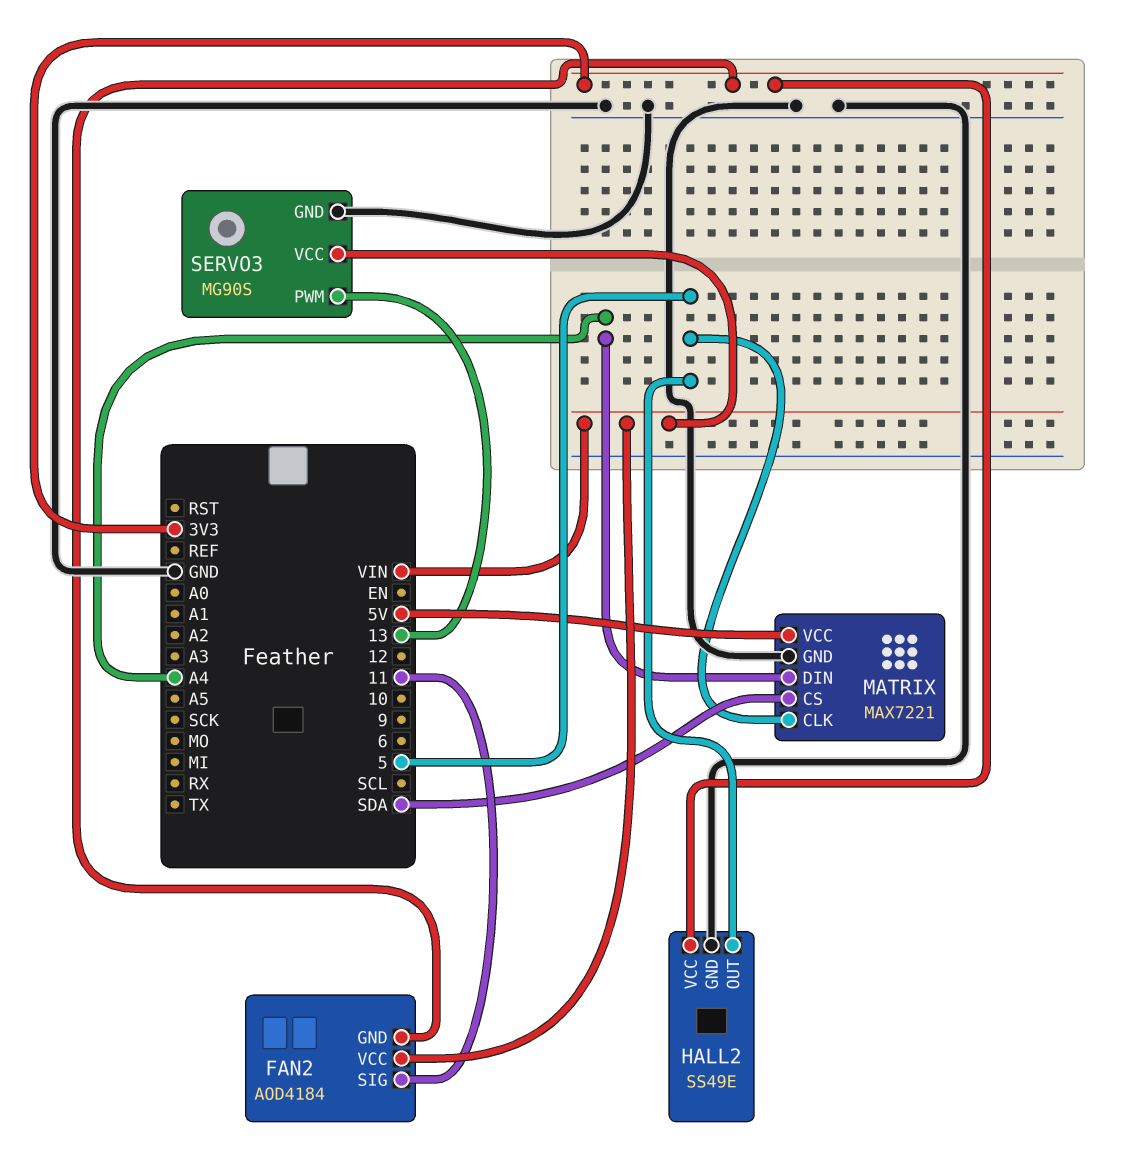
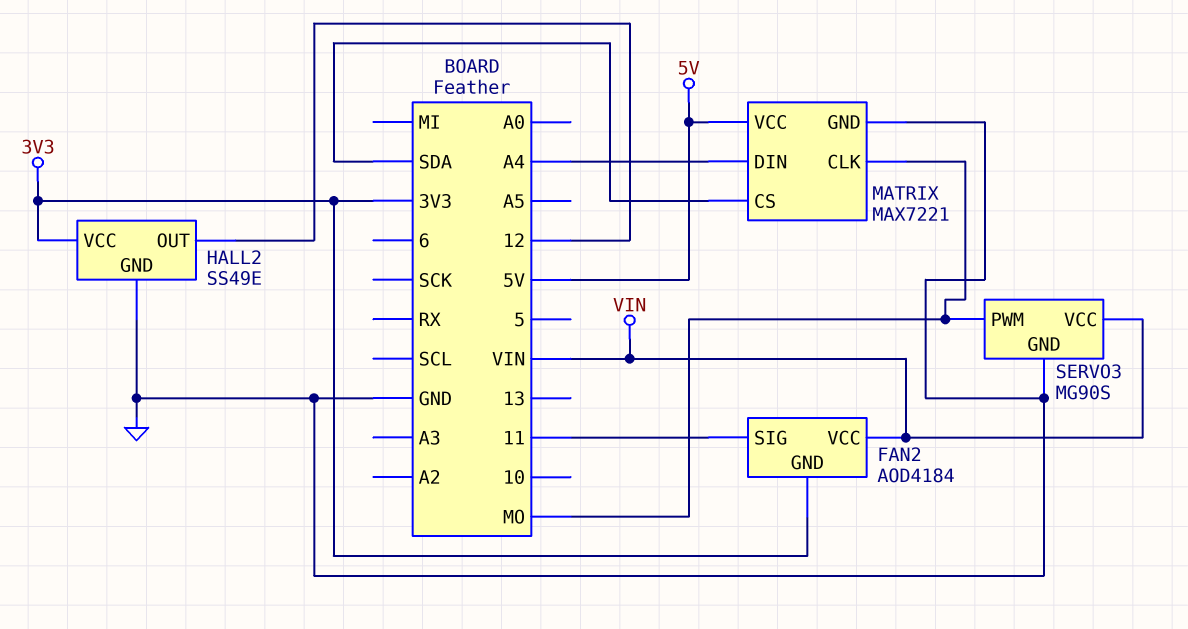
HALL2 pin OUT: 5 -> 12
MATRIX pin CLK: 5 -> MO
SERVO3 pin PWM: 13 -> MO

